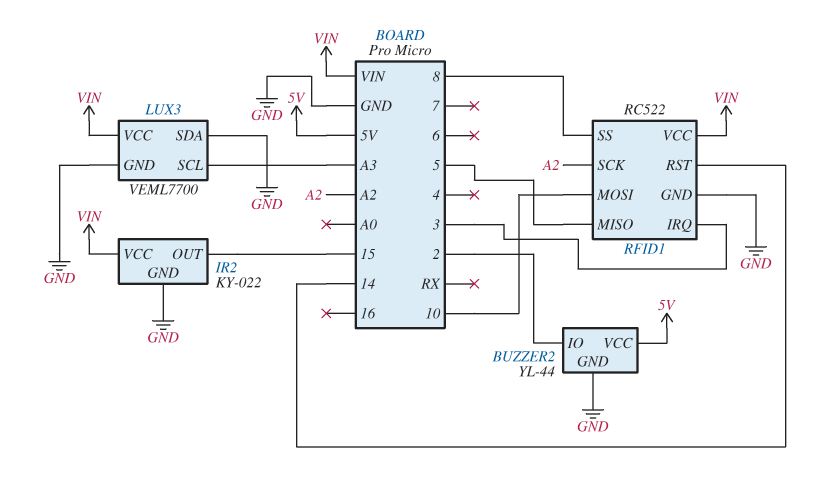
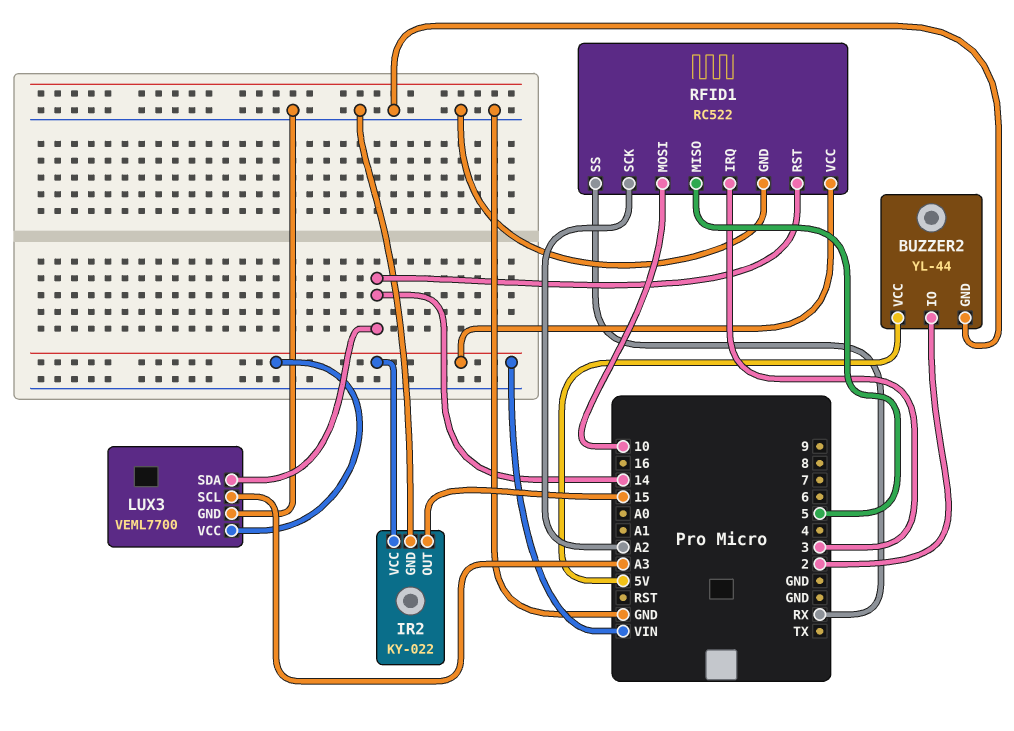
LUX3 pin SDA: GND -> 14
RFID1 pin SS: 8 -> RX

